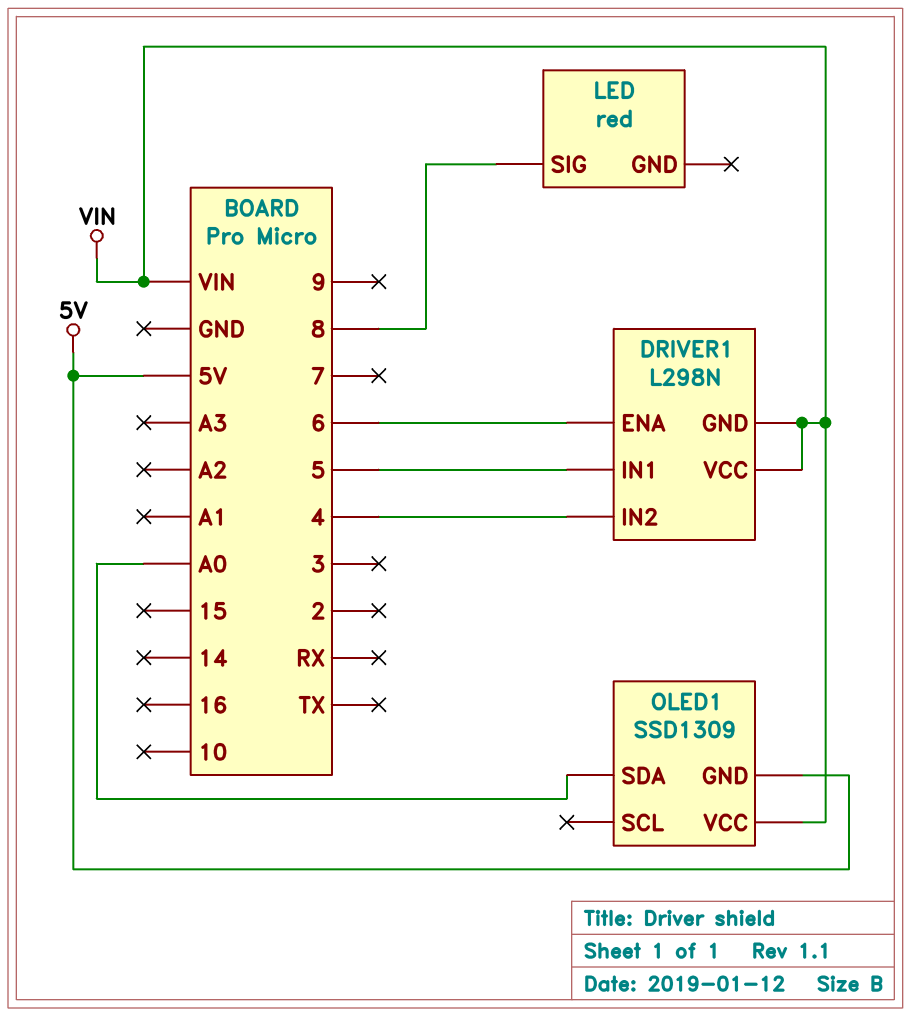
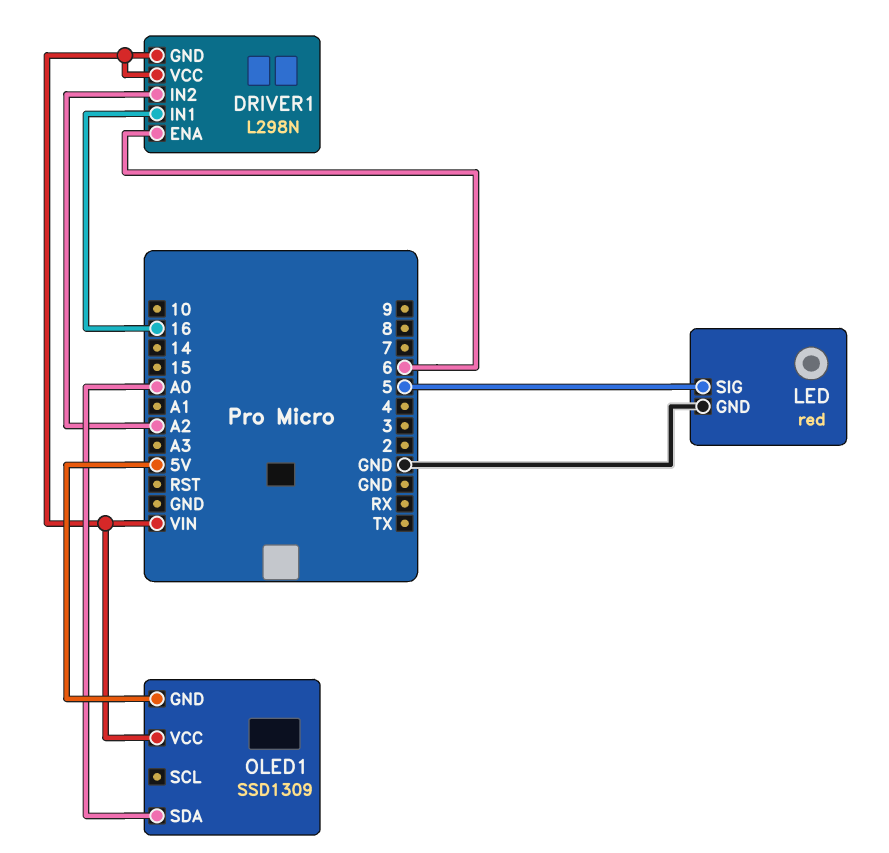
DRIVER1 pin IN1: 5 -> 16
DRIVER1 pin IN2: 4 -> A2
LED pin GND: none -> GND
LED pin SIG: 8 -> 5

